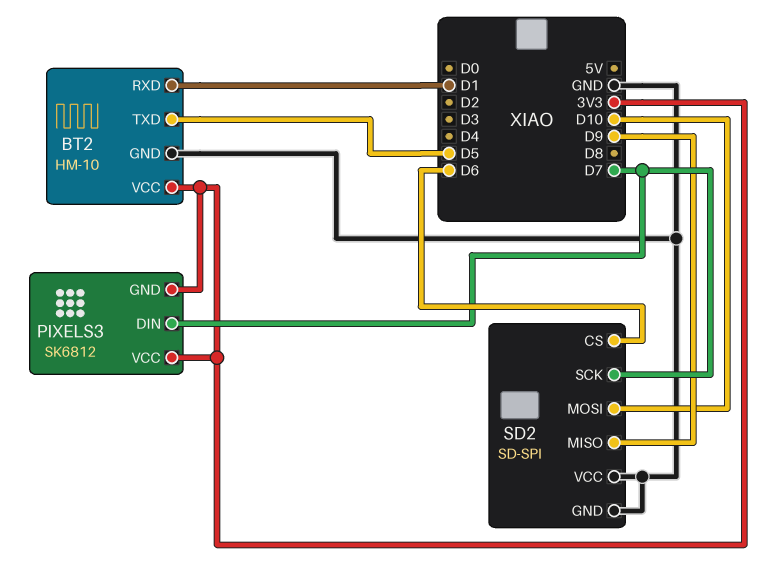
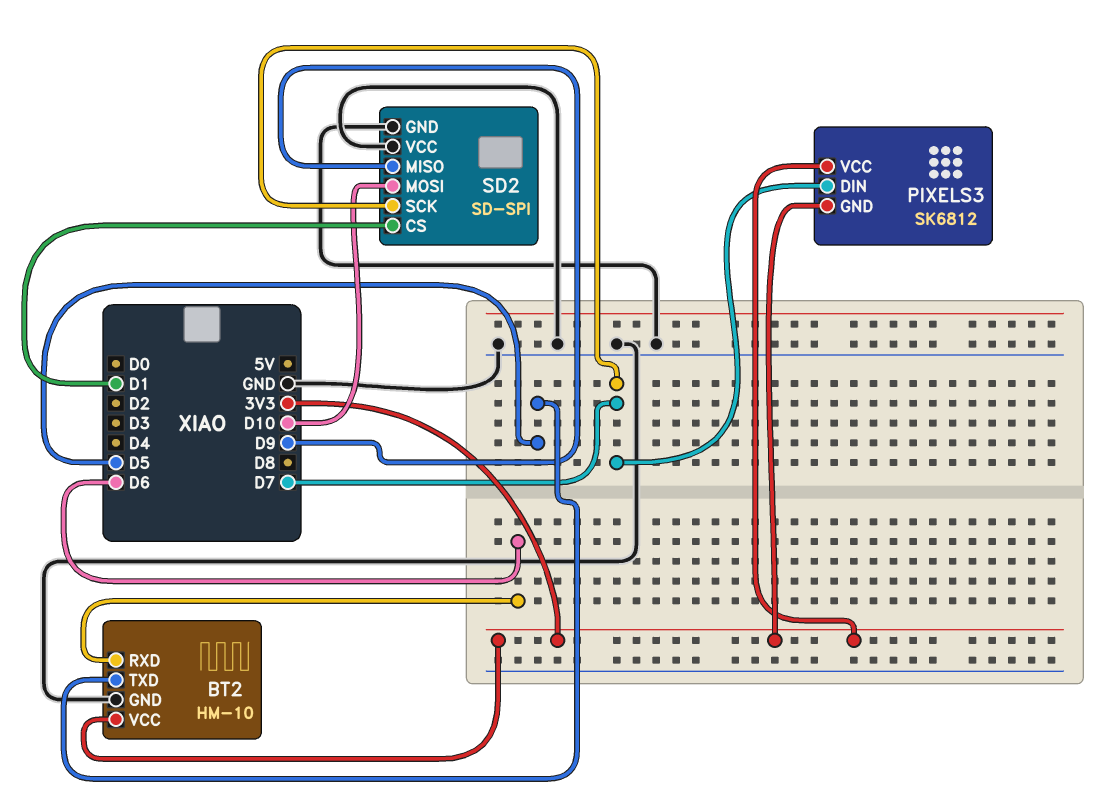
BT2 pin RXD: D1 -> D6
SD2 pin CS: D6 -> D1

